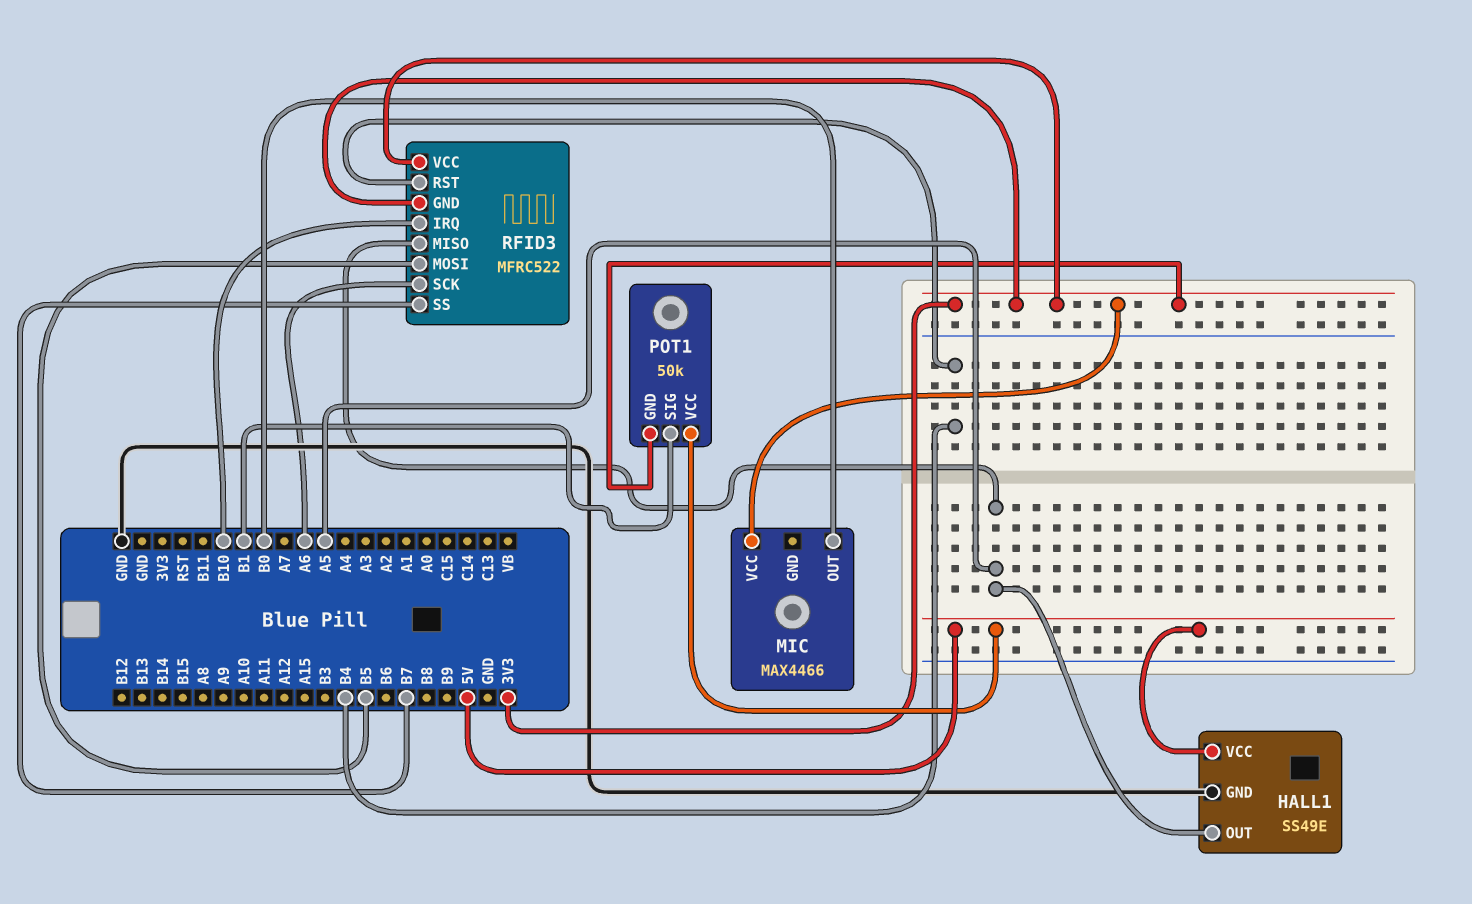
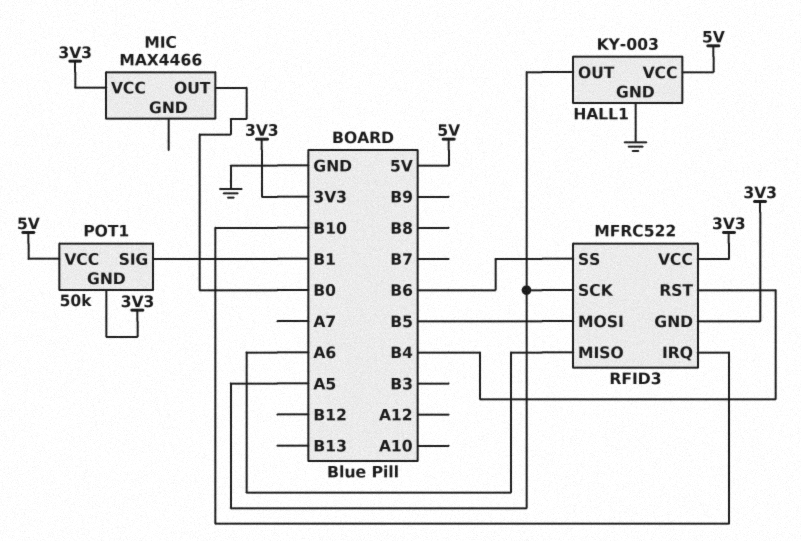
HALL1: SS49E -> KY-003
RFID3 pin MISO: A5 -> A6
RFID3 pin SCK: A6 -> A5
RFID3 pin SS: B7 -> B6

